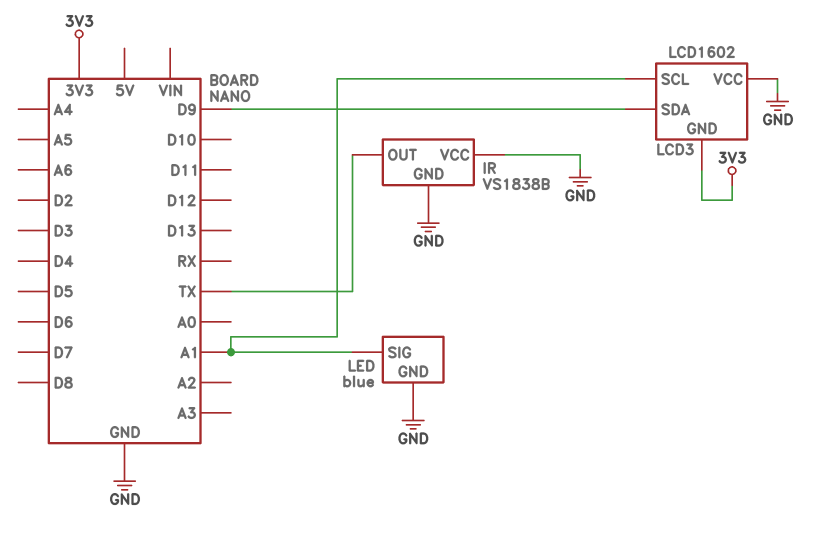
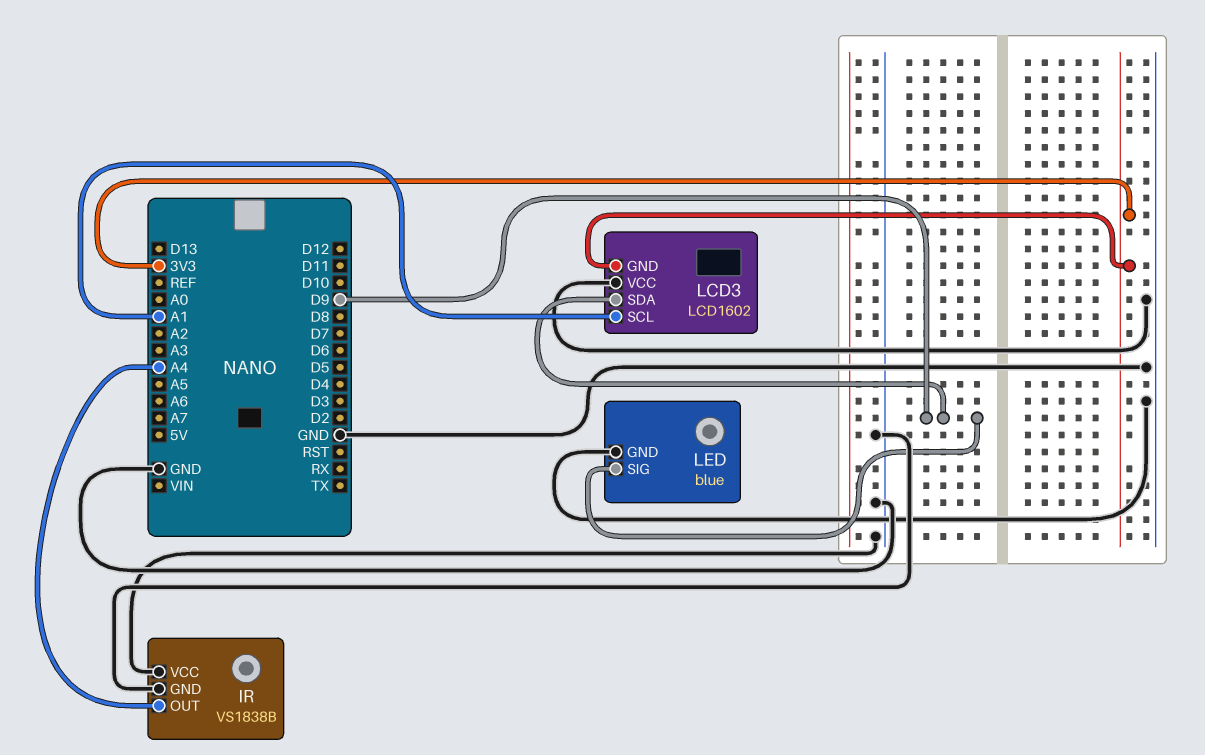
IR pin OUT: TX -> A4
LED pin SIG: A1 -> D9

